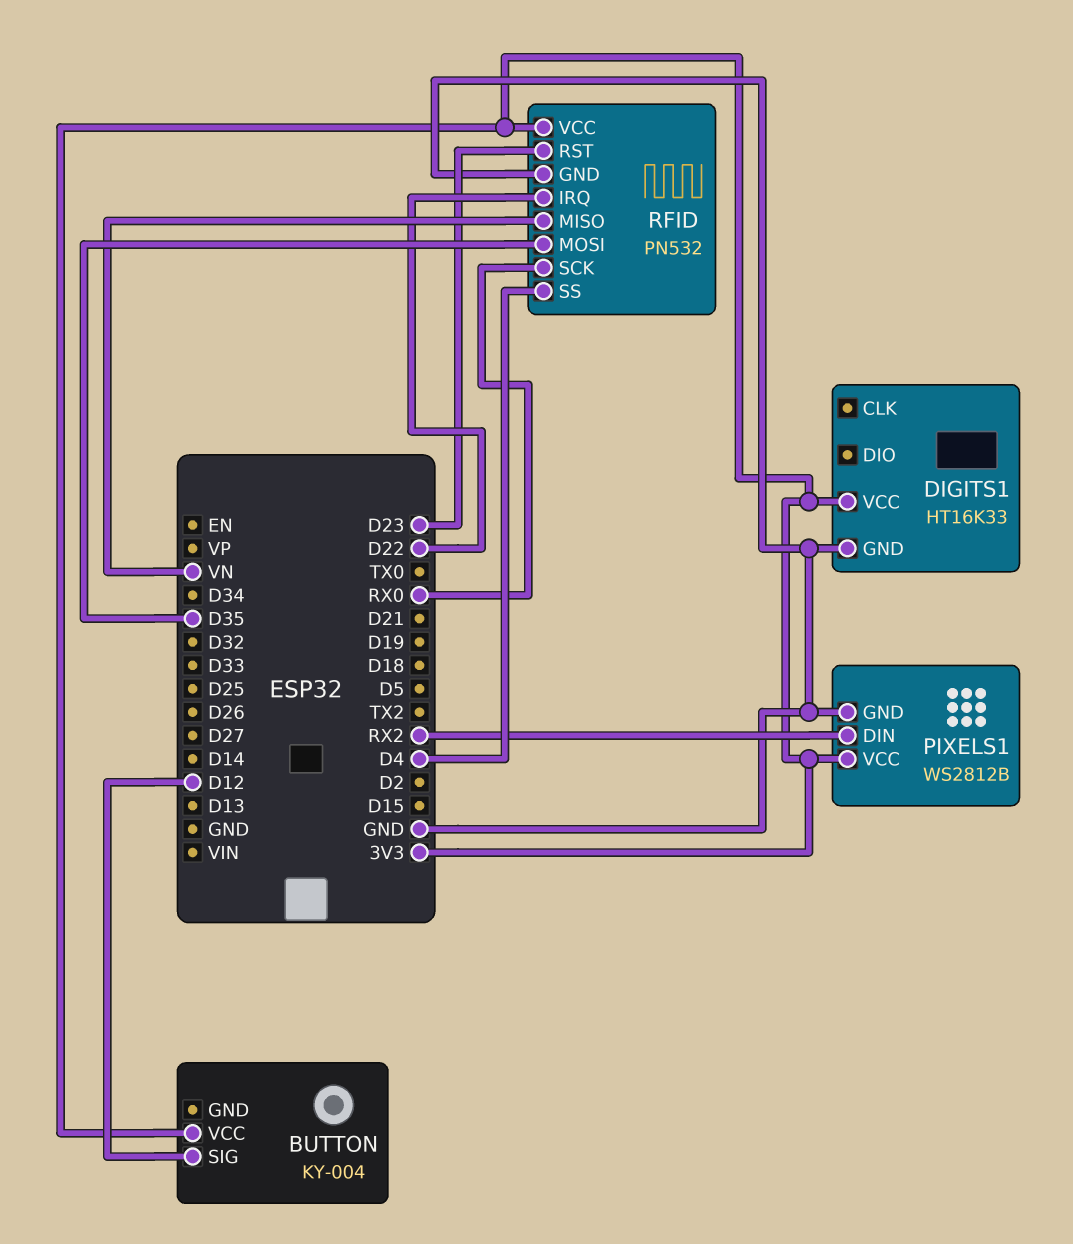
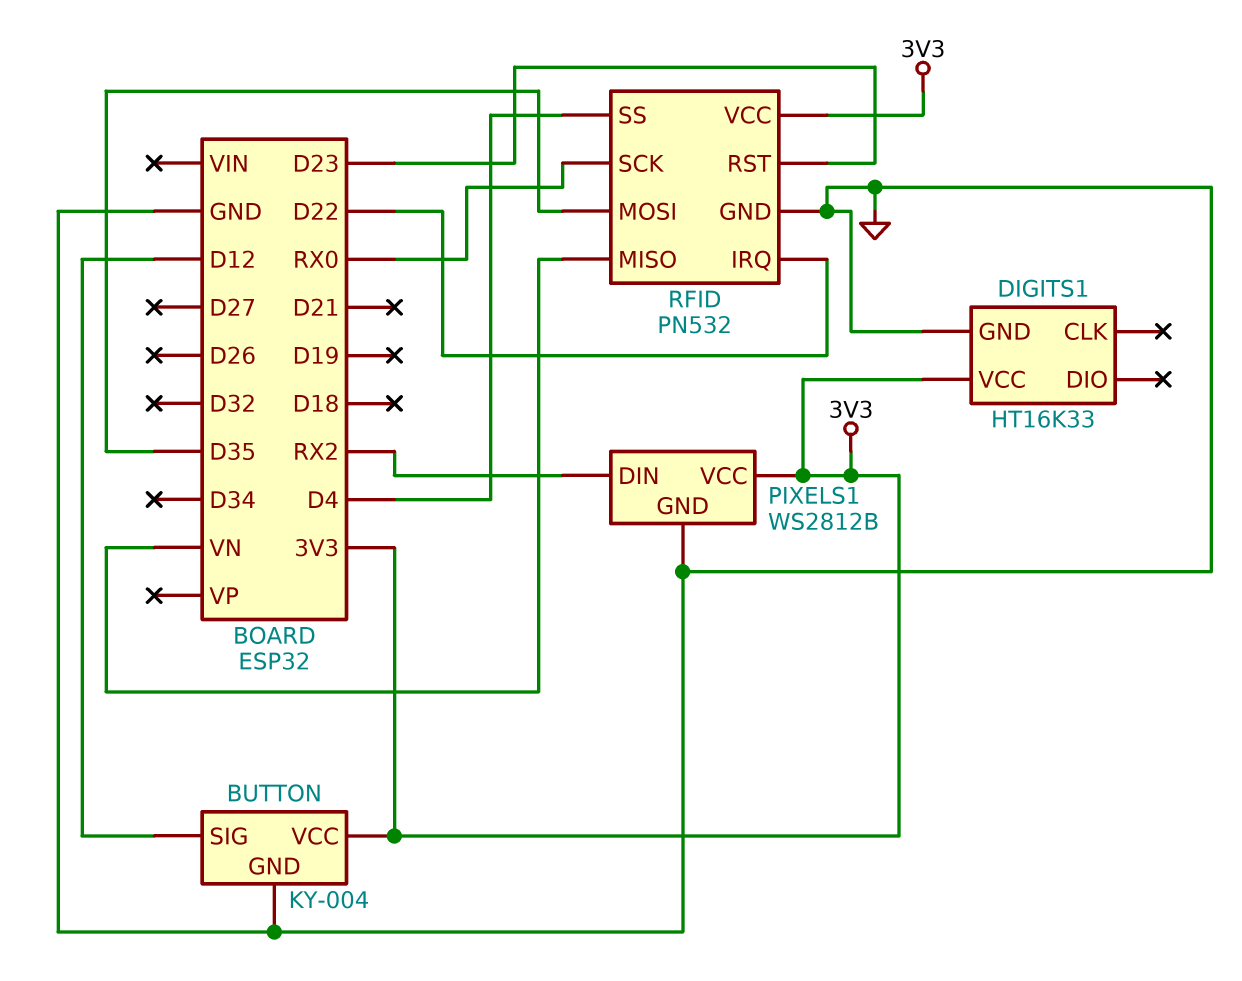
BUTTON pin GND: none -> GND

